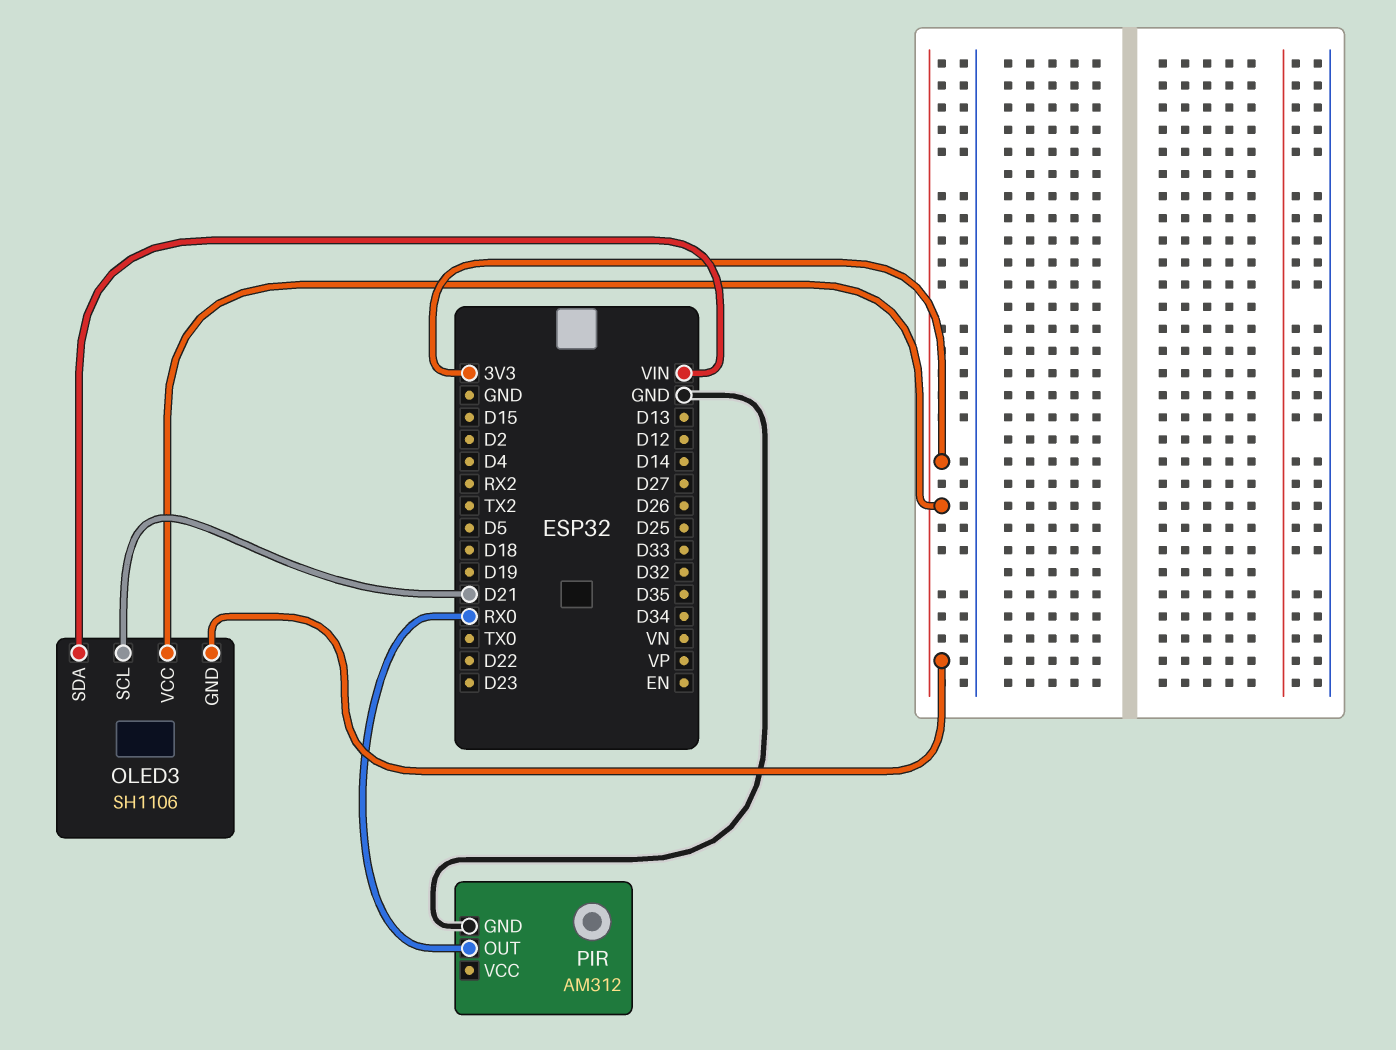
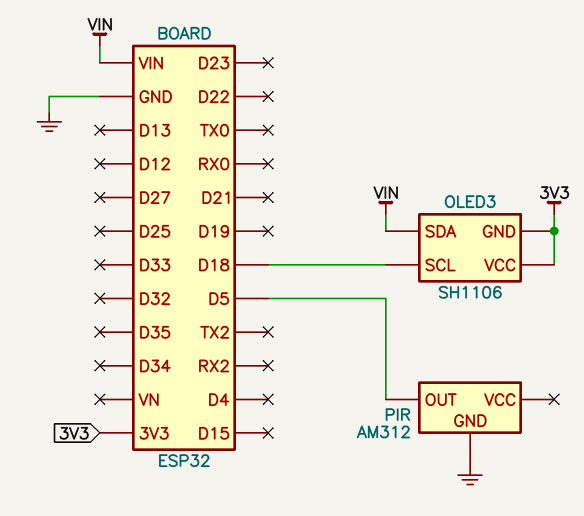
OLED3 pin SCL: D21 -> D18
PIR pin OUT: RX0 -> D5

